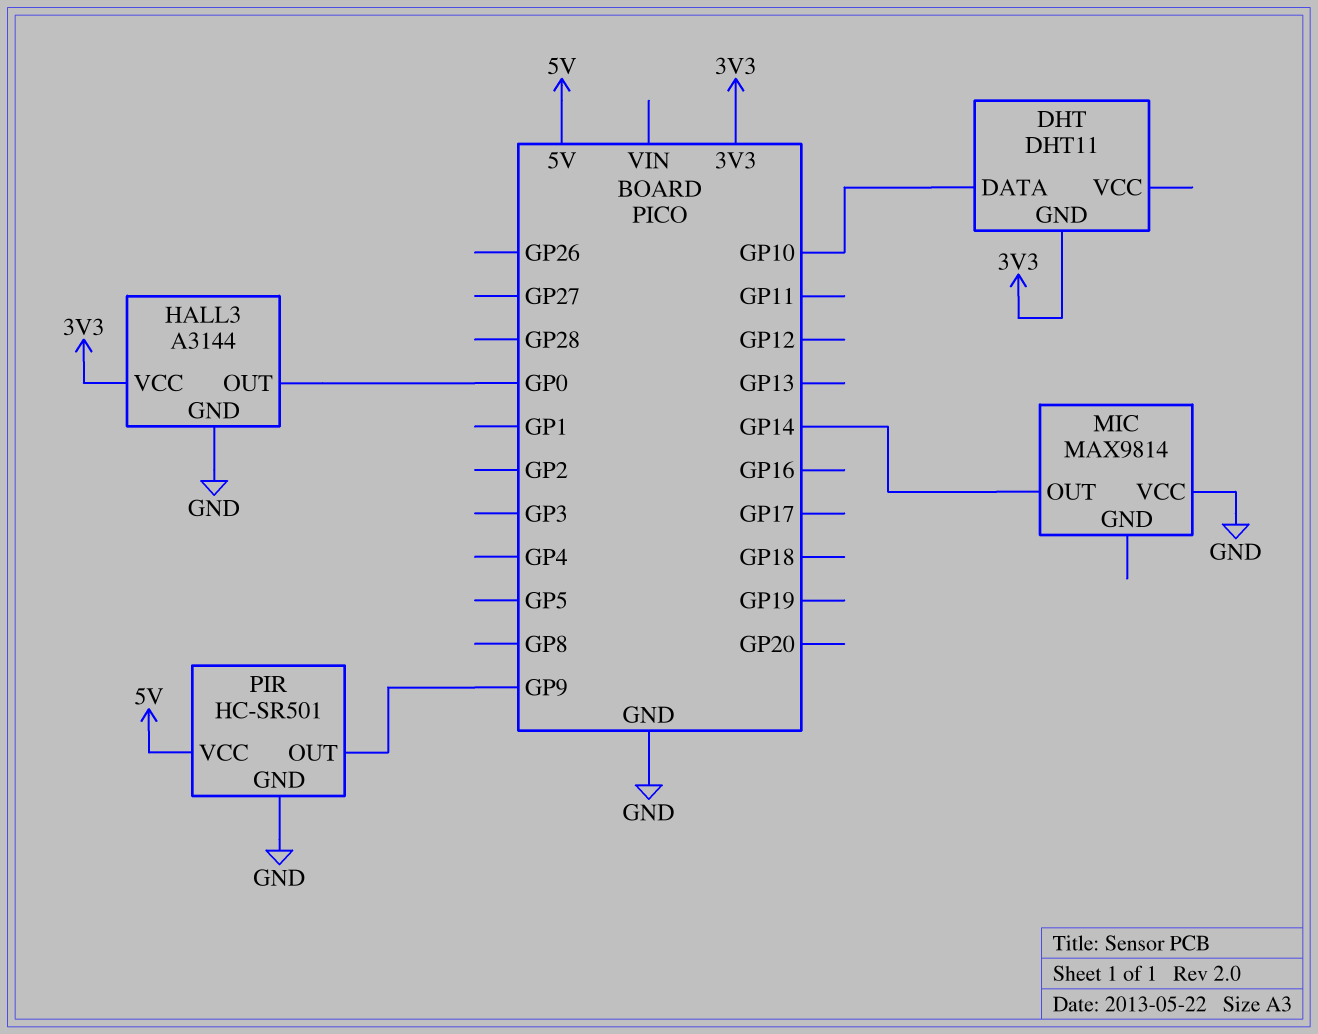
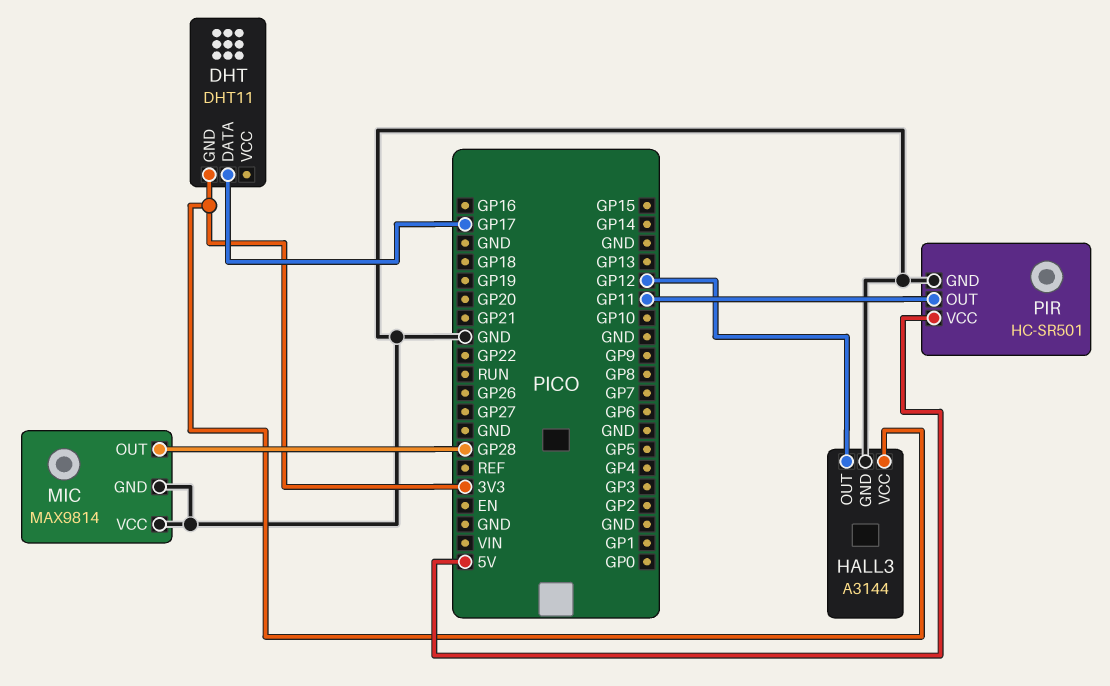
DHT pin DATA: GP10 -> GP17
HALL3 pin OUT: GP0 -> GP12
MIC pin GND: none -> GND
MIC pin OUT: GP14 -> GP28
PIR pin OUT: GP9 -> GP11

